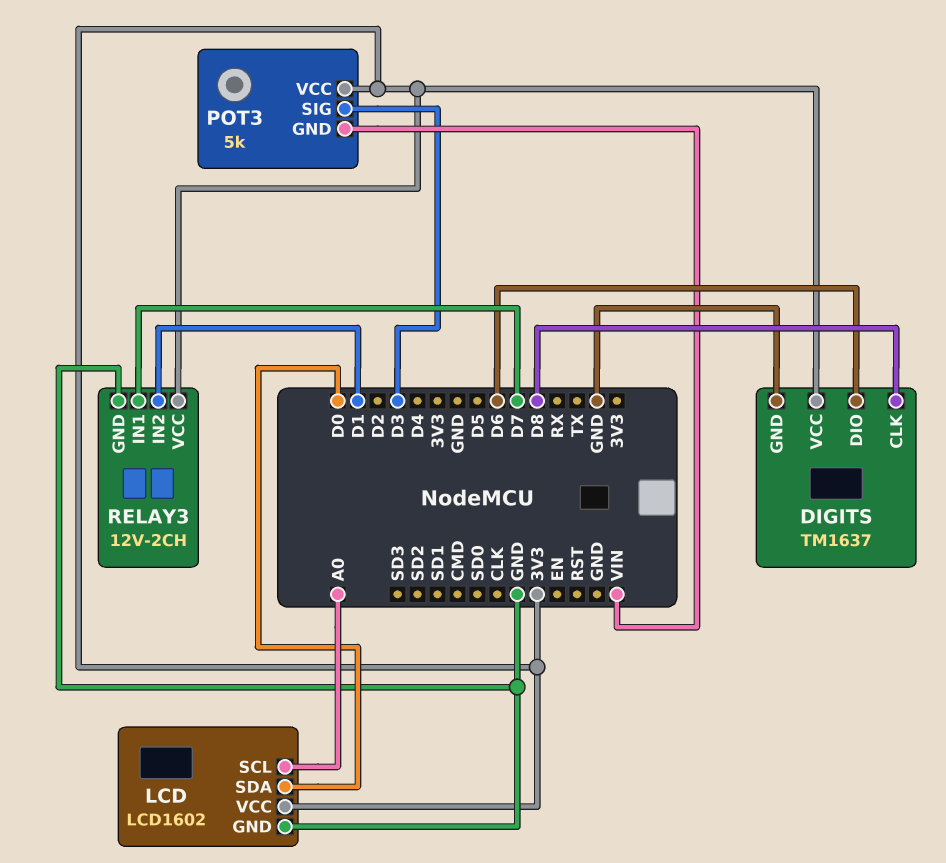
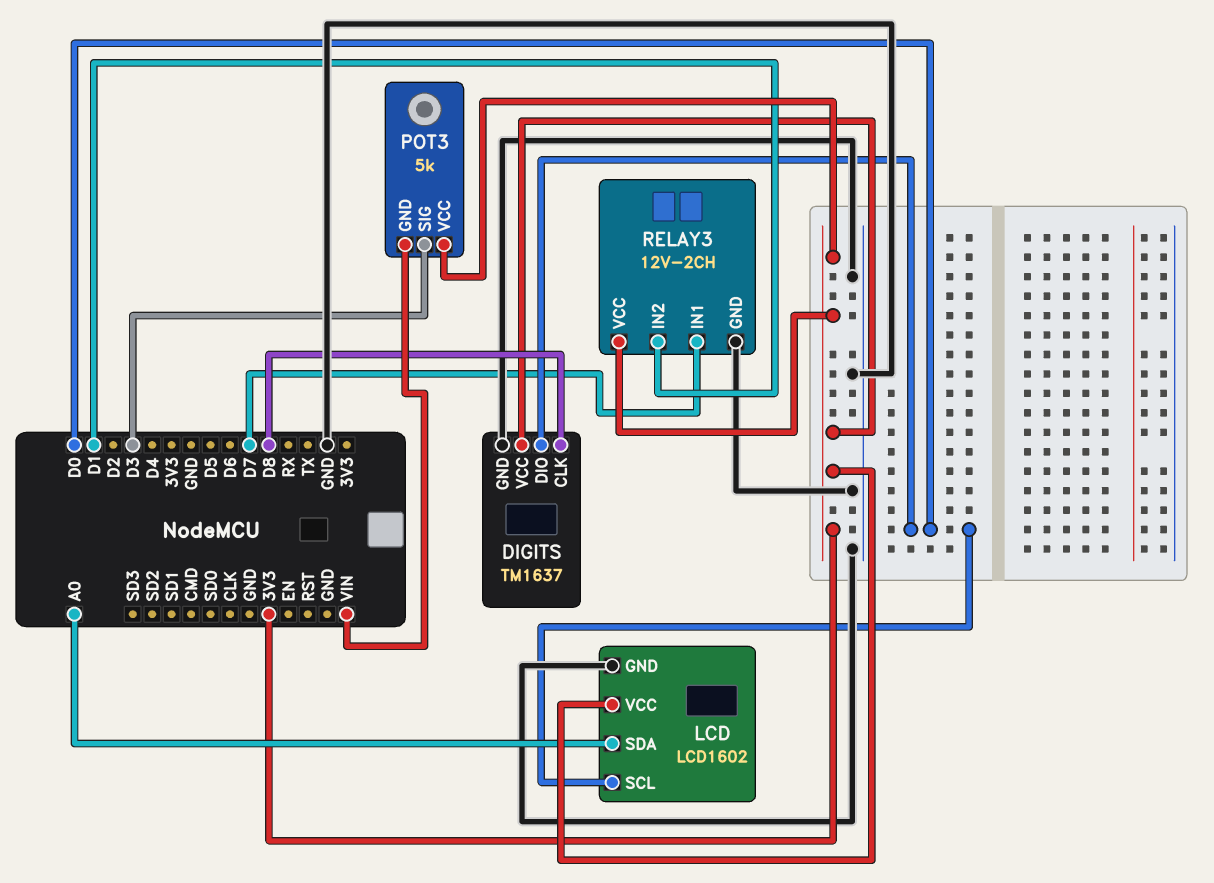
DIGITS pin DIO: D6 -> D0
LCD pin SCL: A0 -> D0
LCD pin SDA: D0 -> A0

